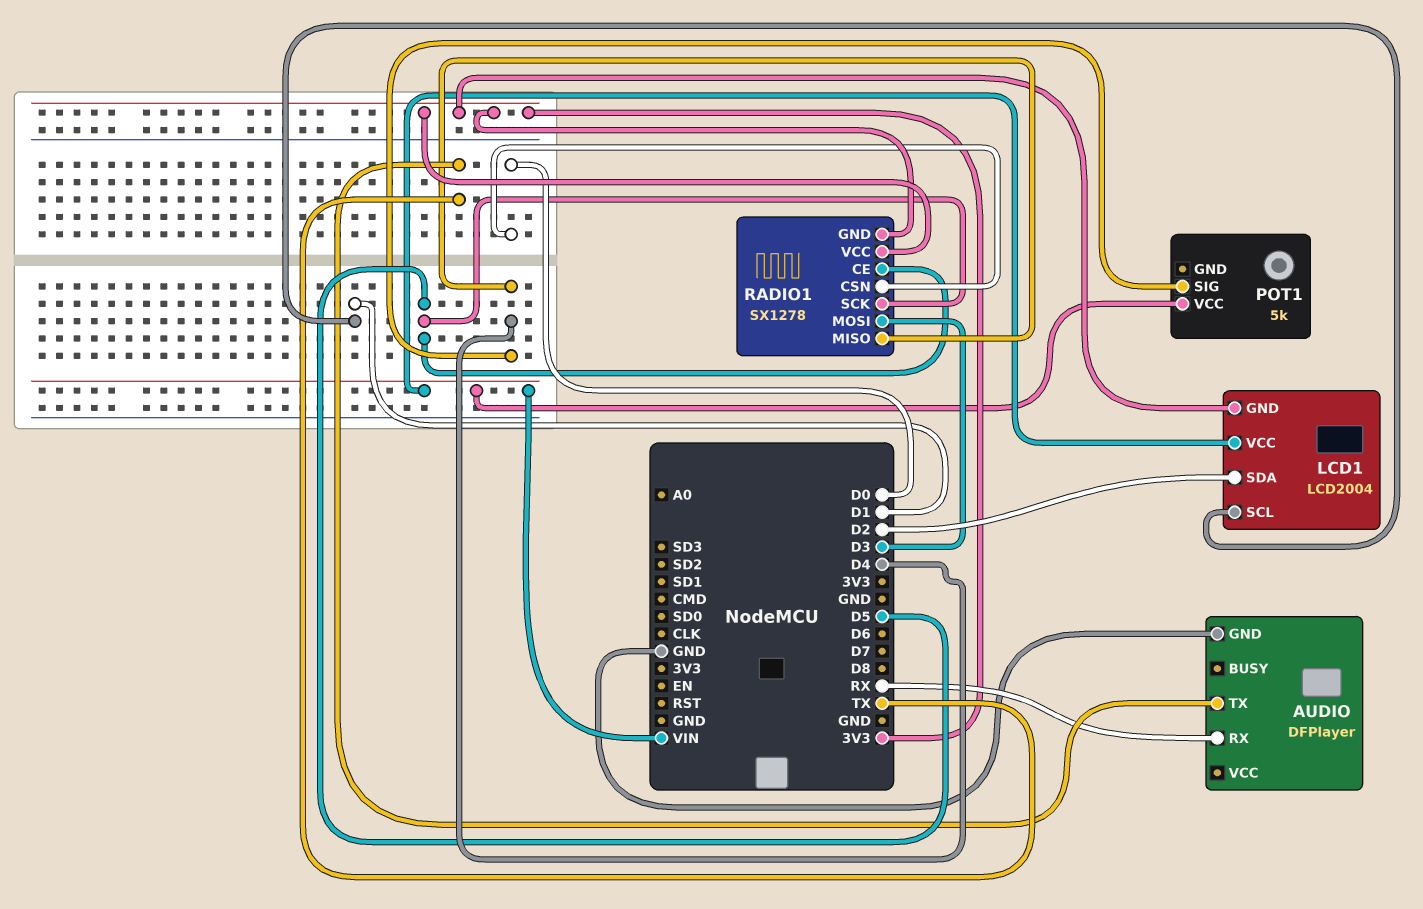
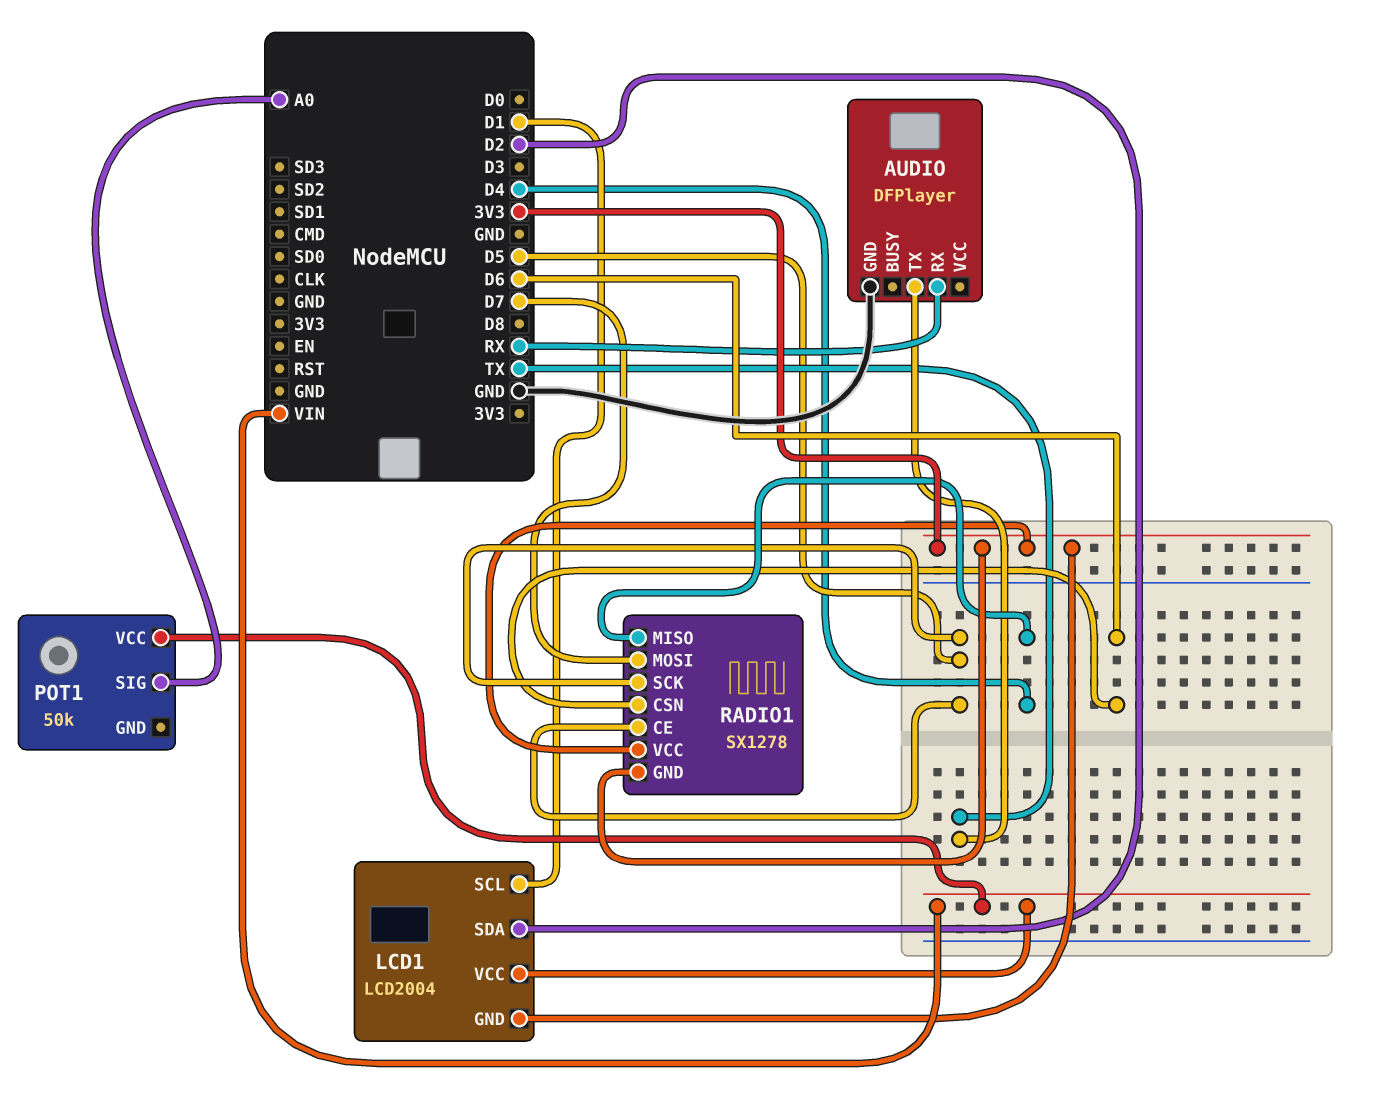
POT1: 5k -> 50k
POT1 pin SIG: D4 -> A0
RADIO1 pin CSN: D0 -> D6
RADIO1 pin MOSI: D3 -> D7

